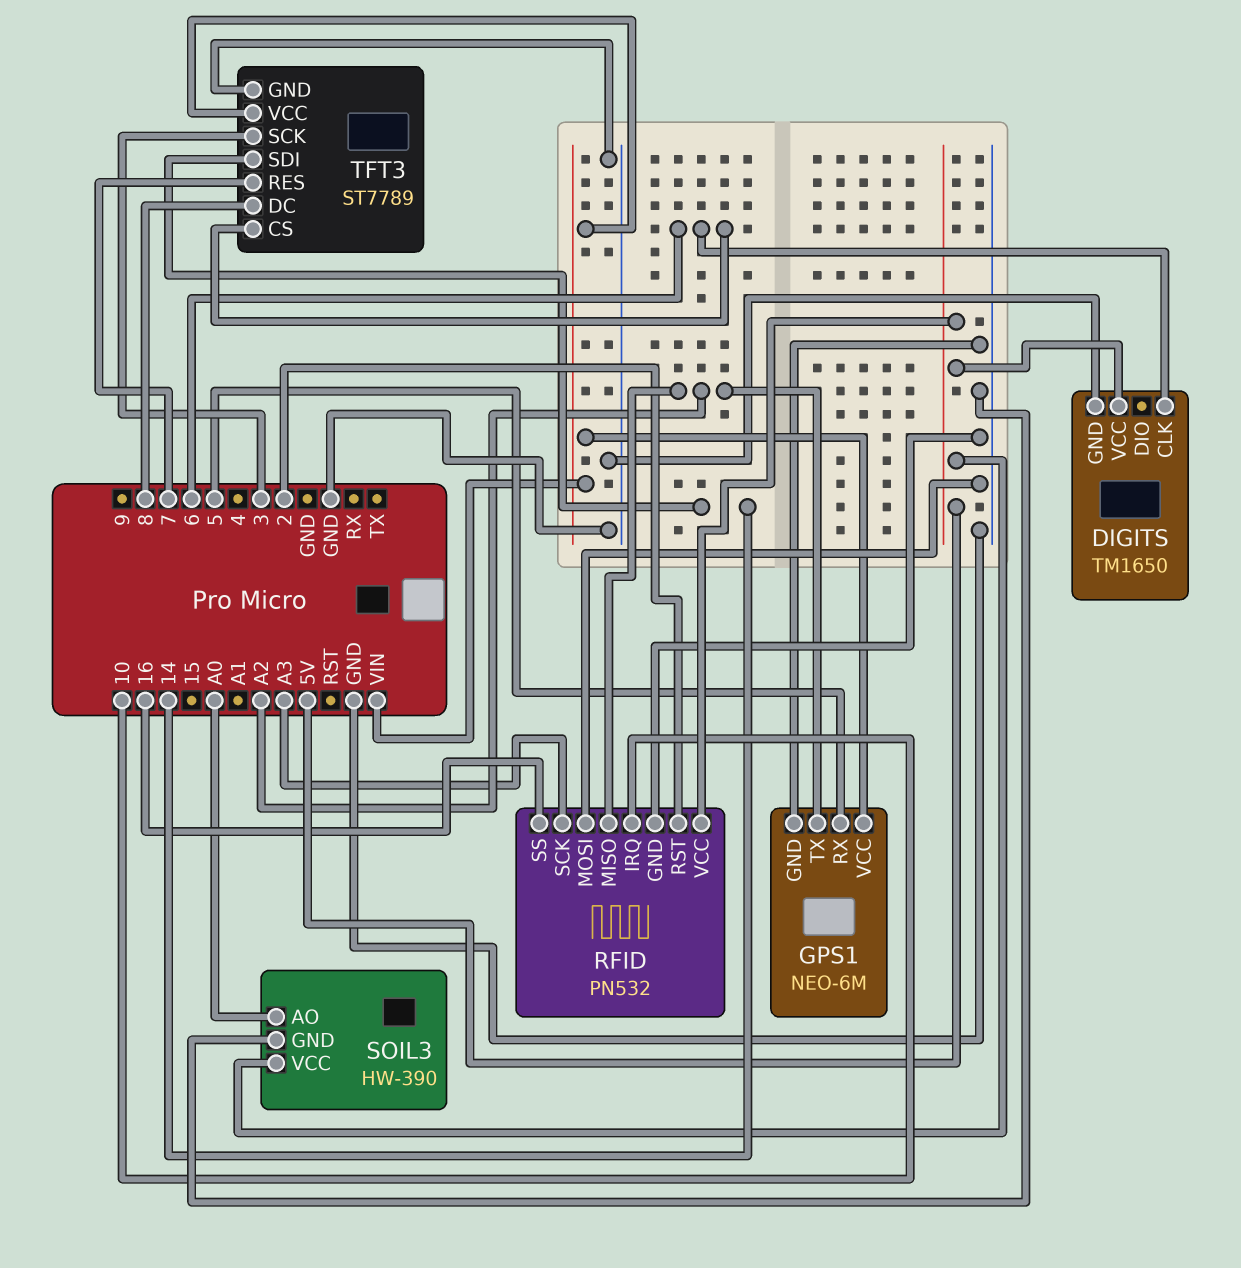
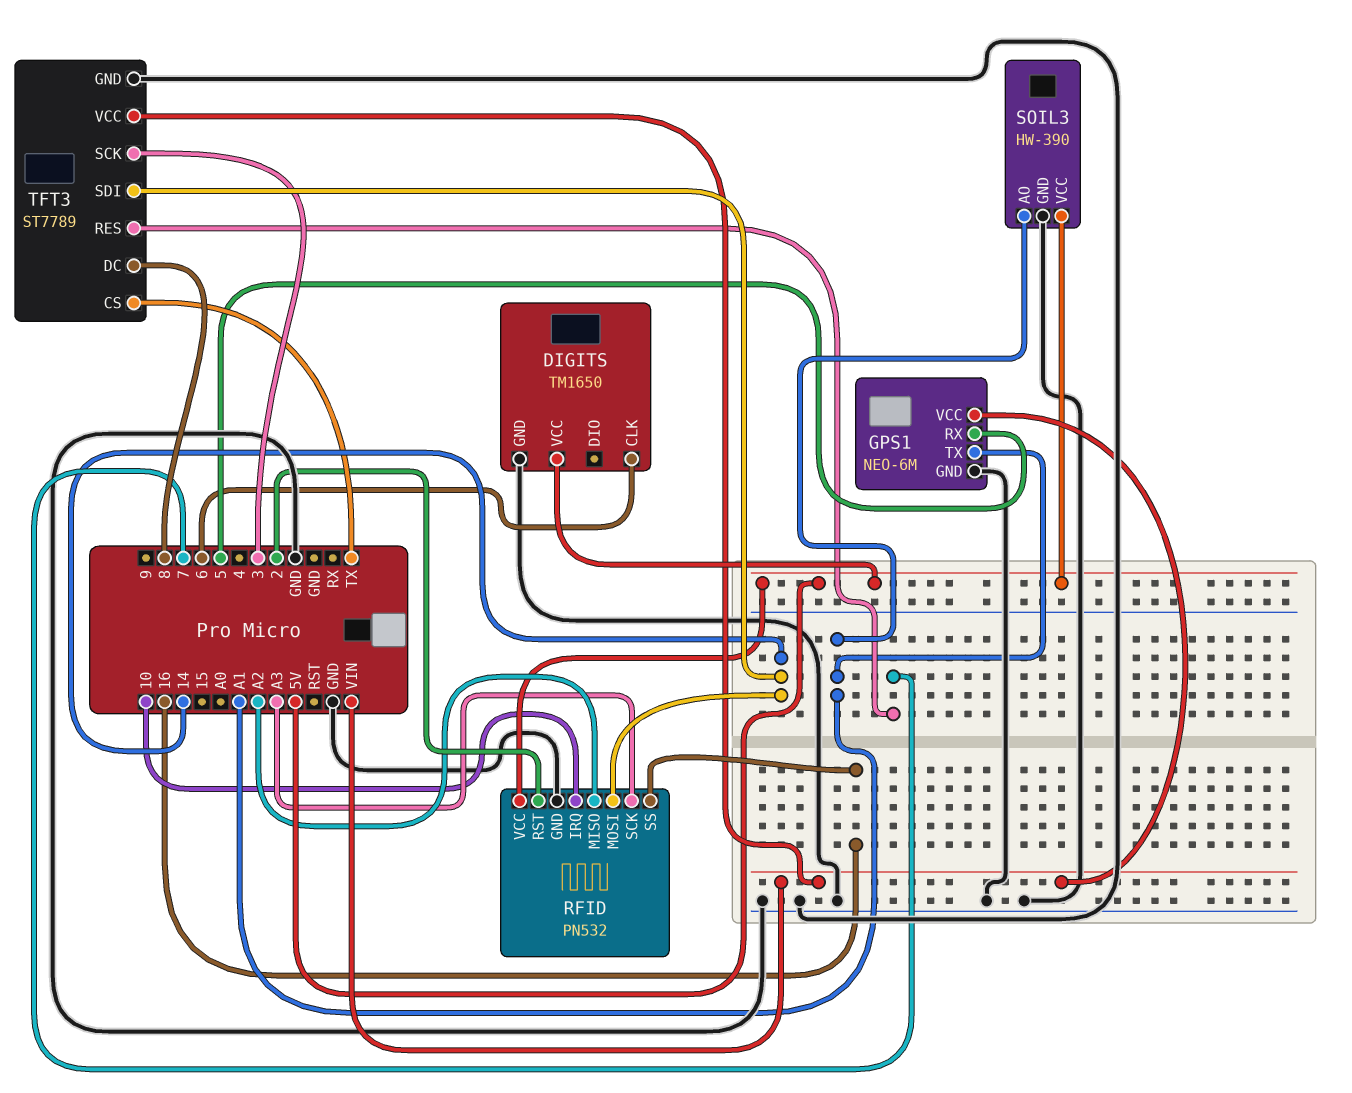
GPS1 pin TX: A2 -> A1
RFID pin MOSI: GND -> 14
SOIL3 pin AO: A0 -> A1
TFT3 pin CS: 6 -> TX

